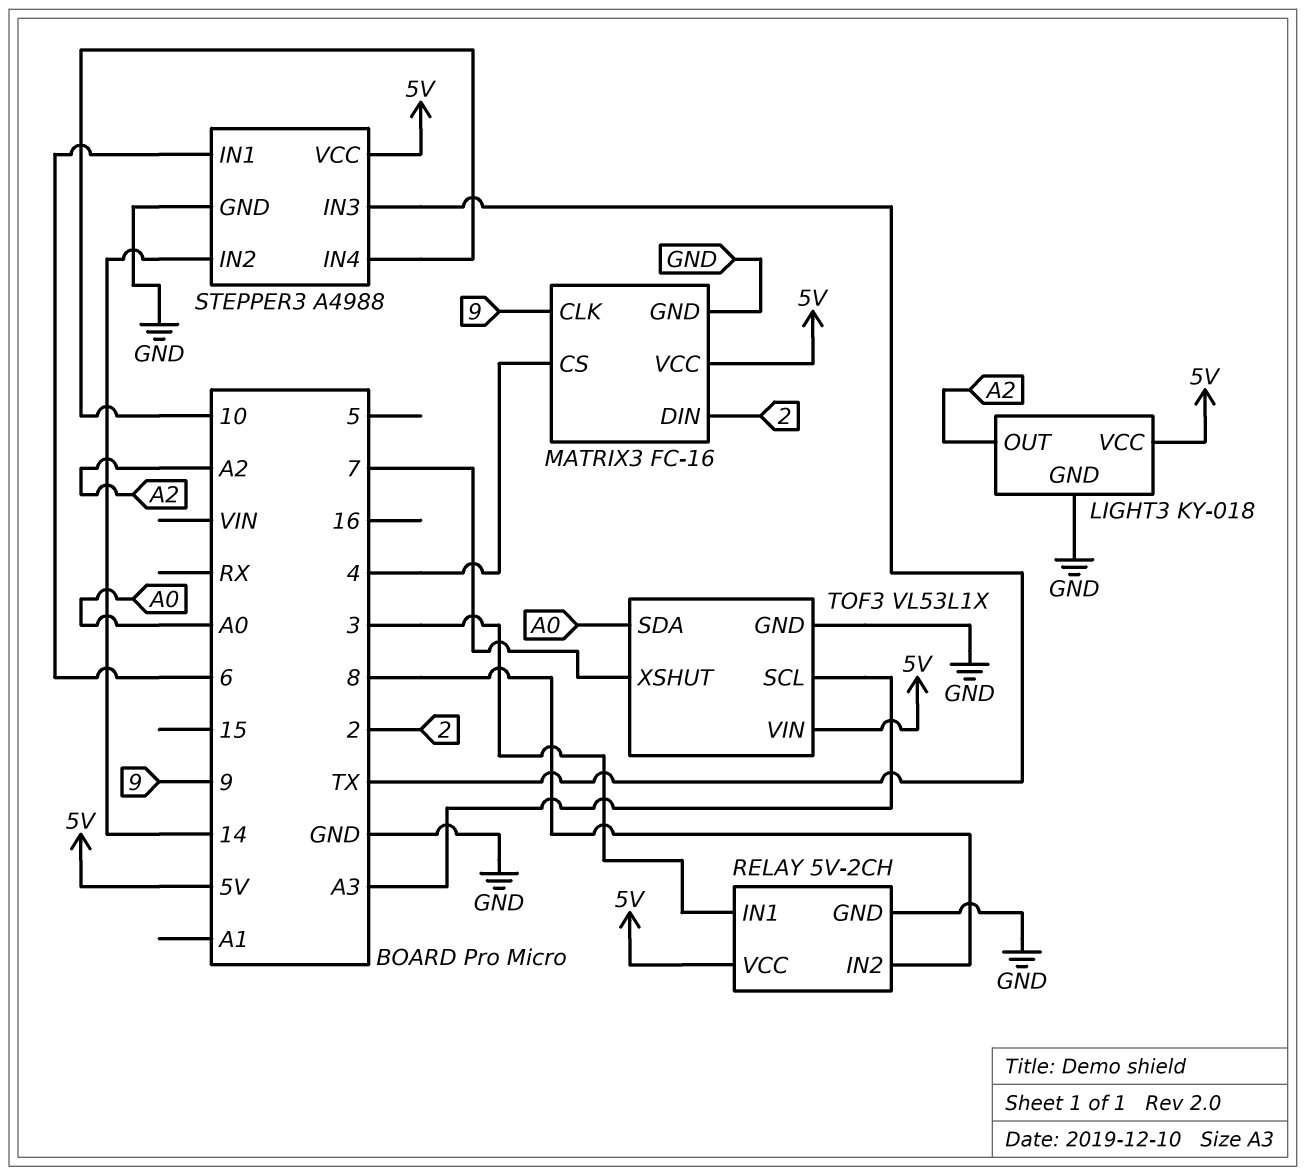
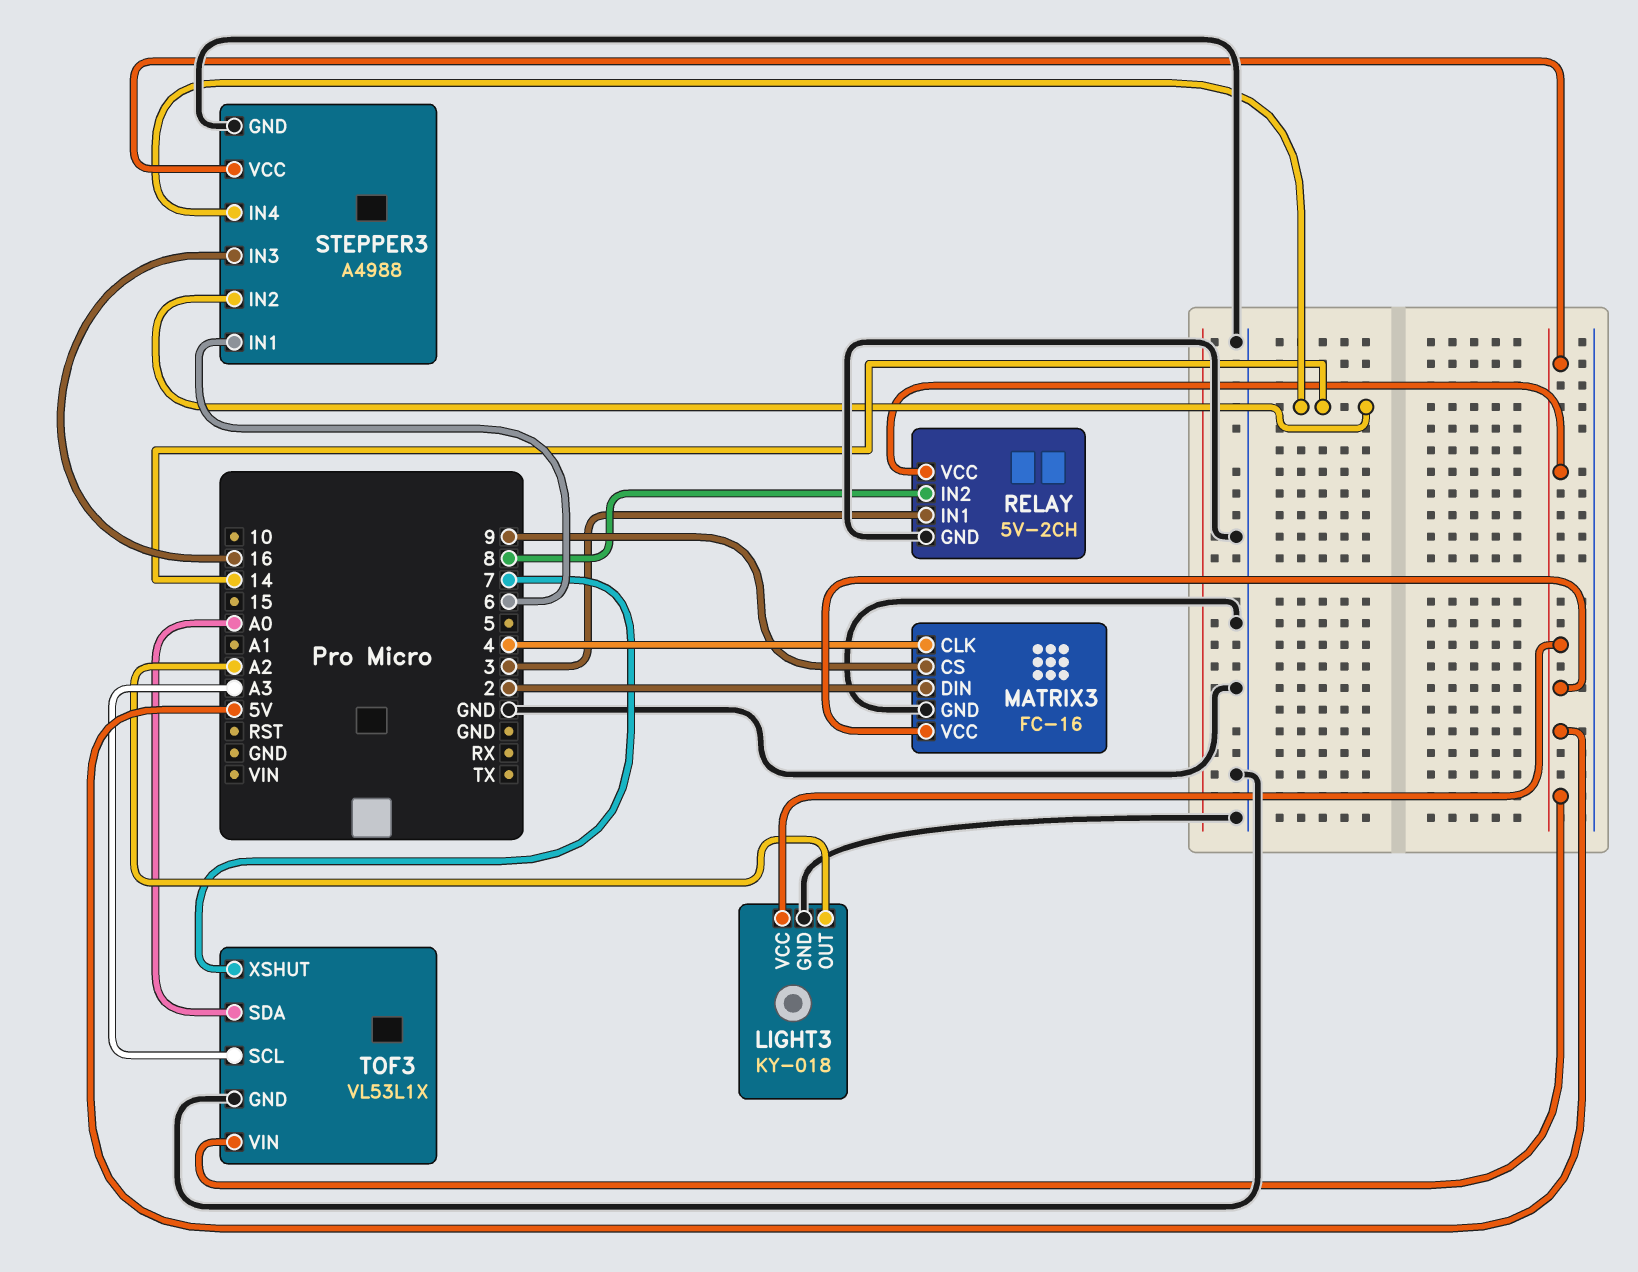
MATRIX3 pin CLK: 9 -> 4
MATRIX3 pin CS: 4 -> 9
STEPPER3 pin IN3: TX -> 16
STEPPER3 pin IN4: 10 -> 14

